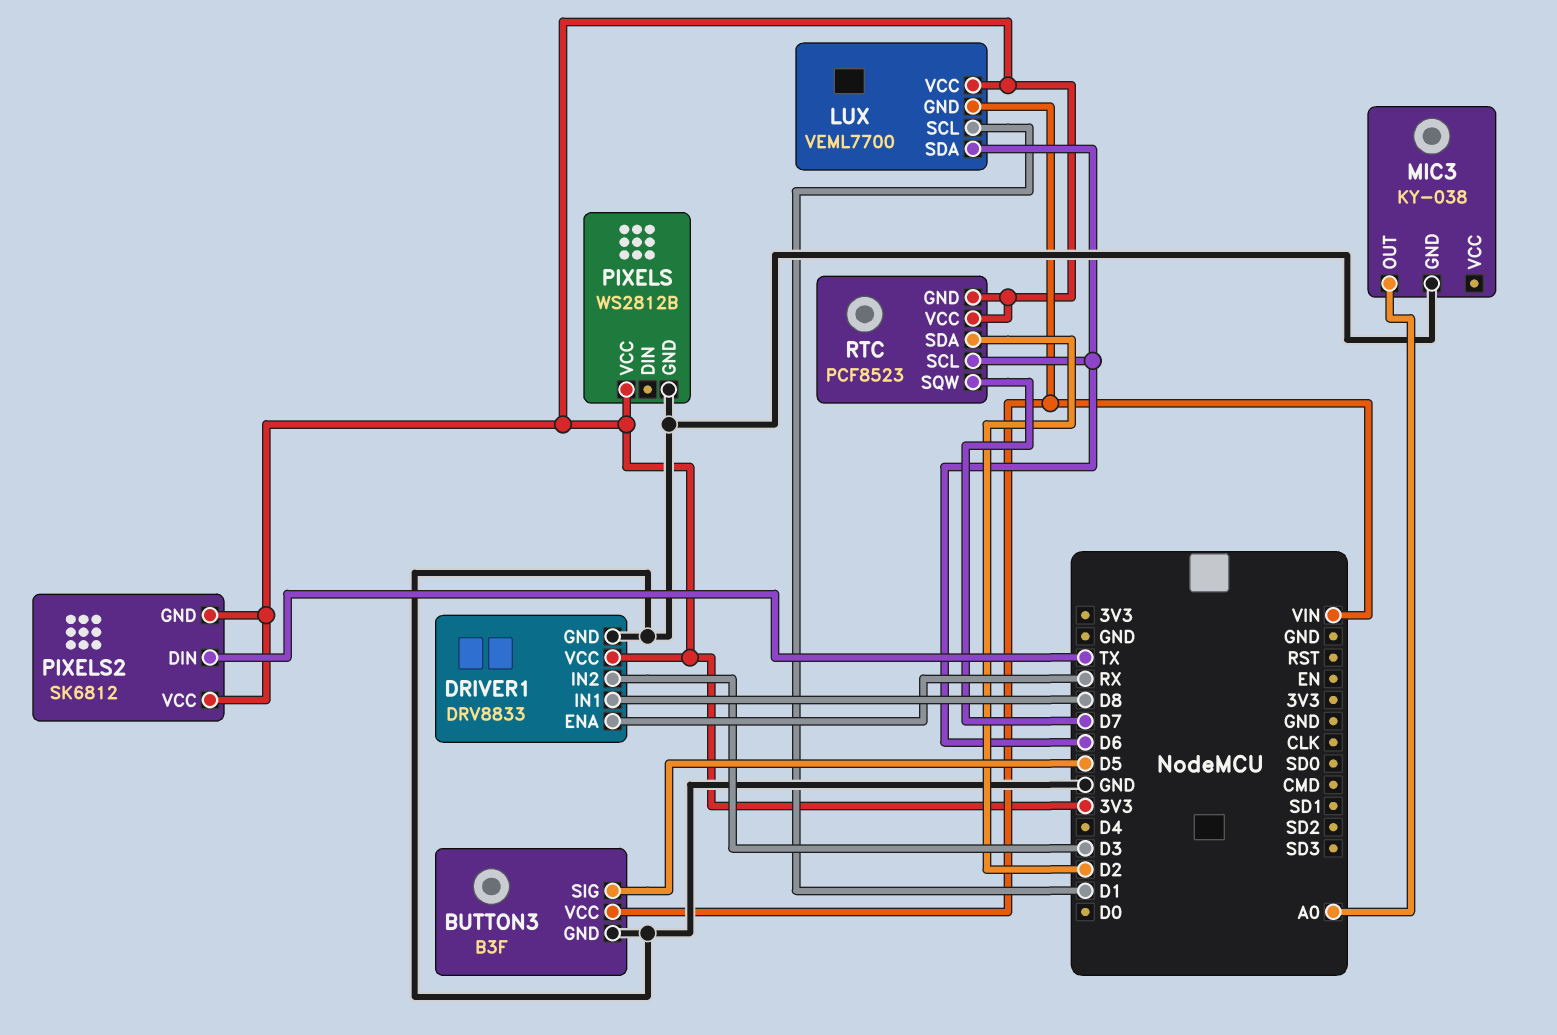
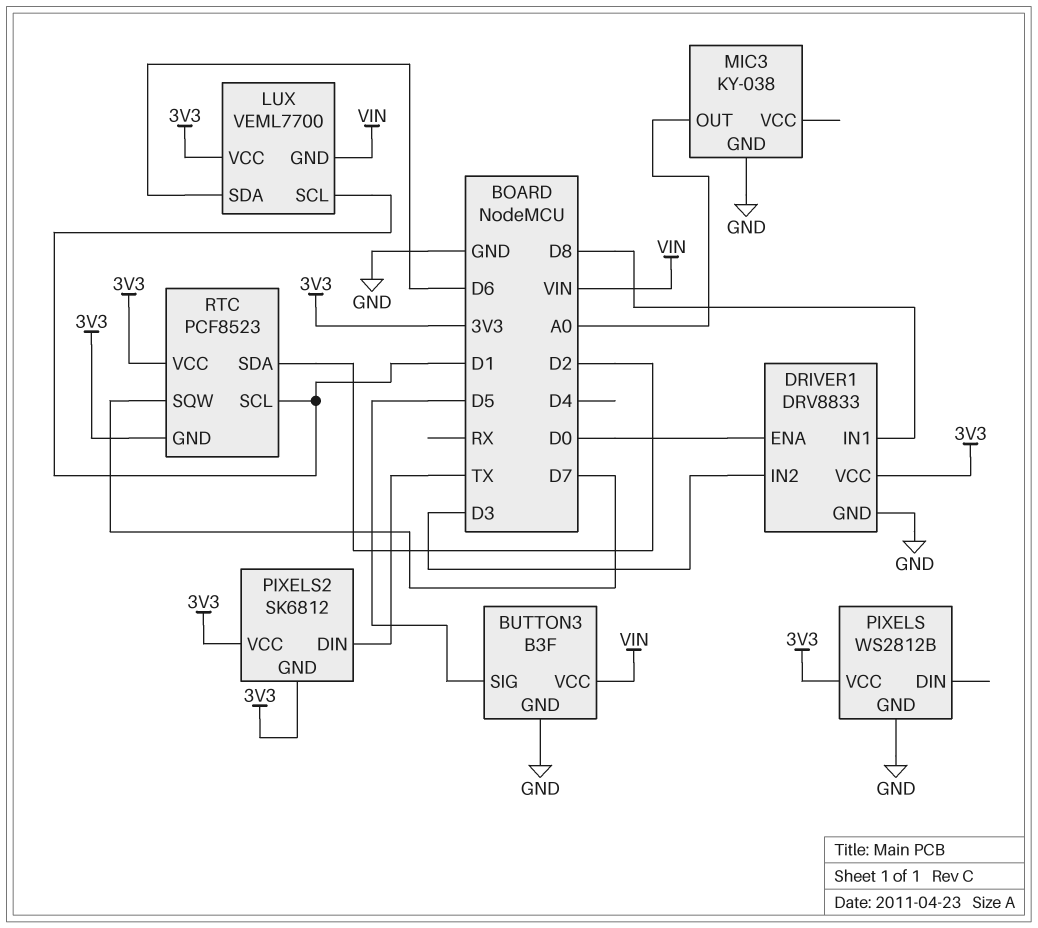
DRIVER1 pin ENA: RX -> D0
RTC pin SCL: D6 -> D1

